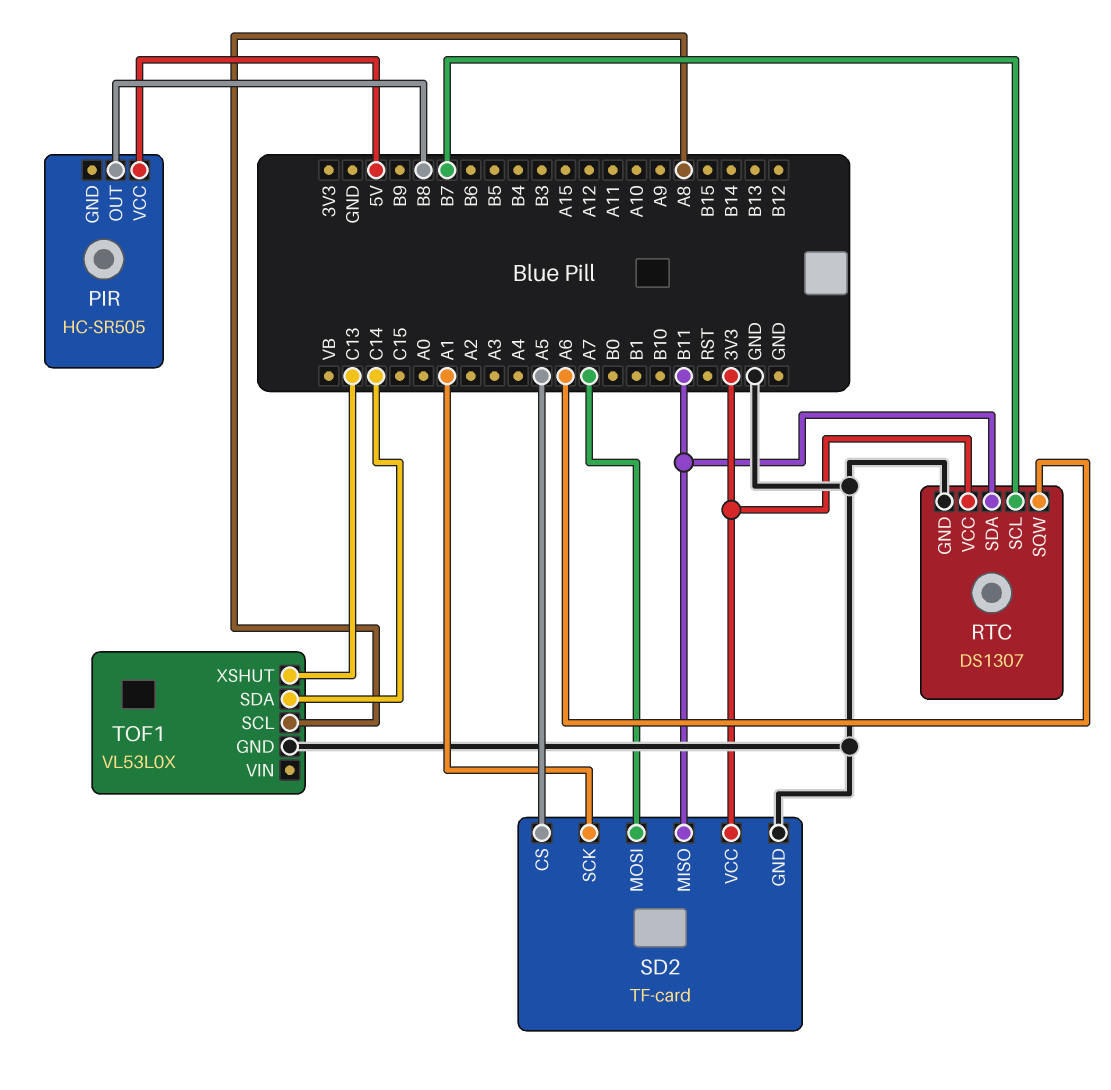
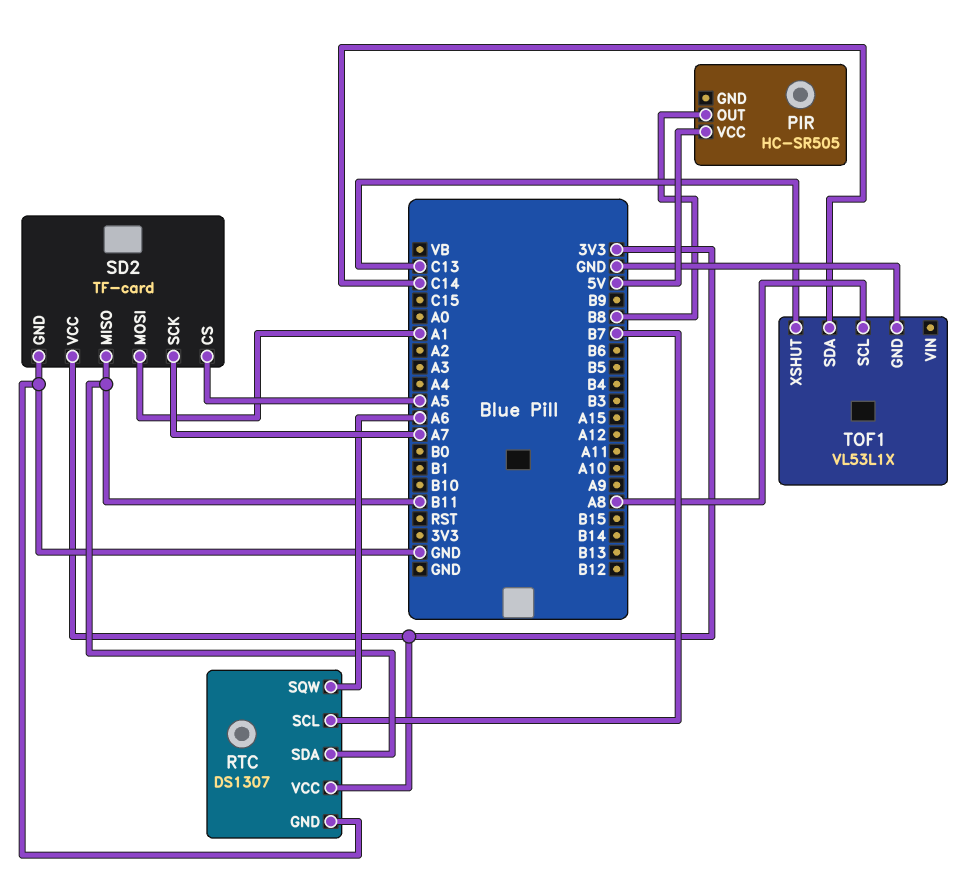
SD2 pin MOSI: A7 -> A1
SD2 pin SCK: A1 -> A7
TOF1: VL53L0X -> VL53L1X

